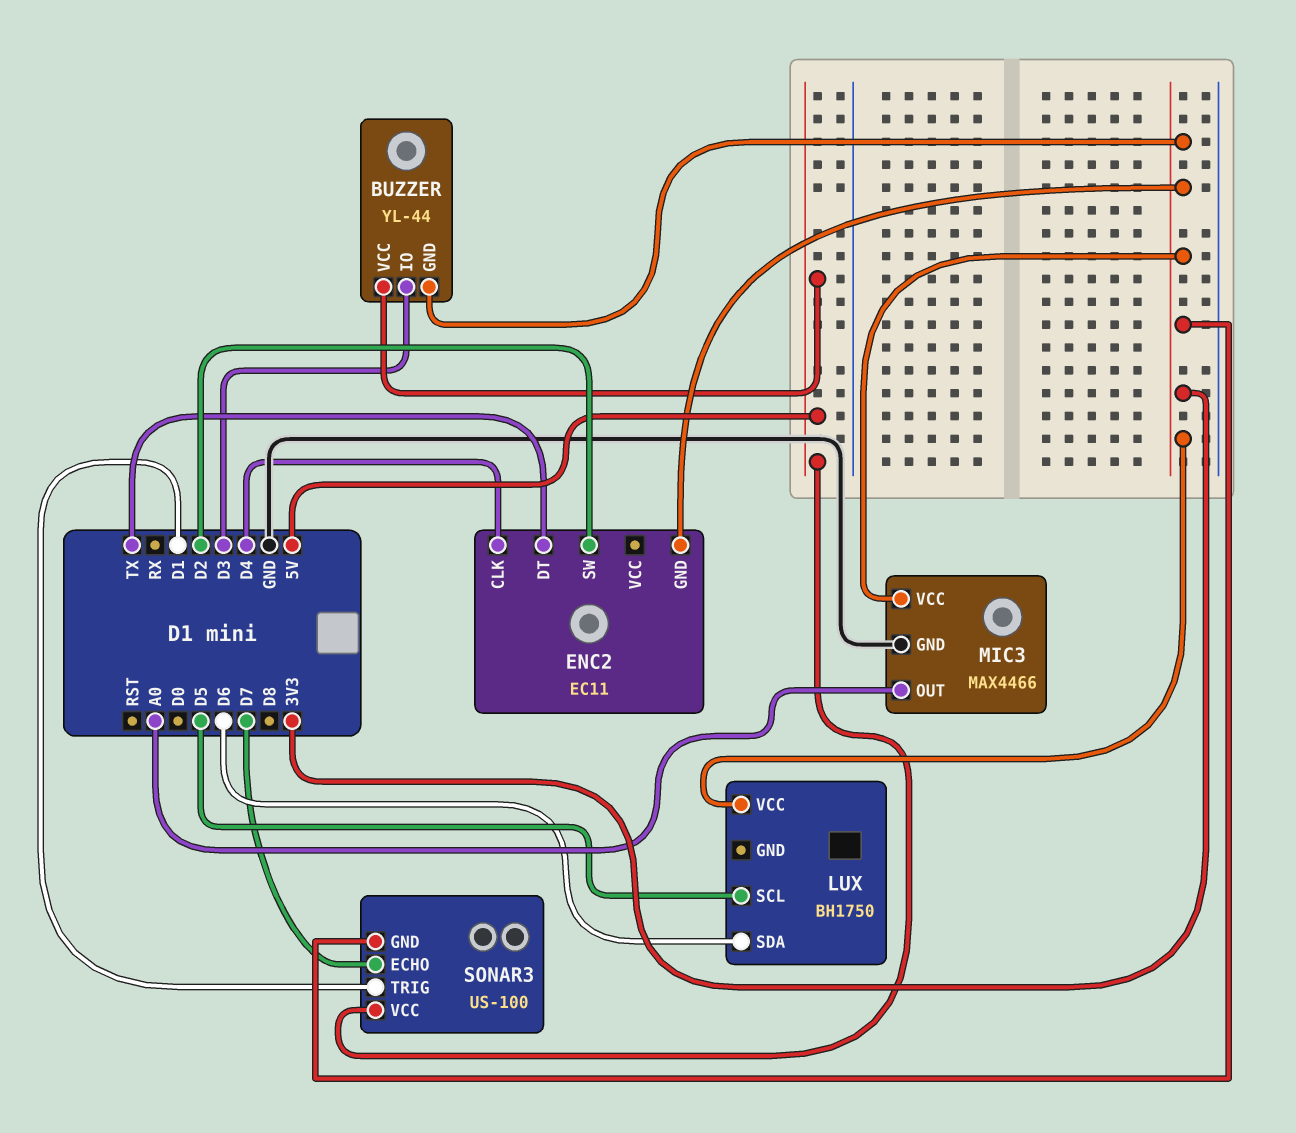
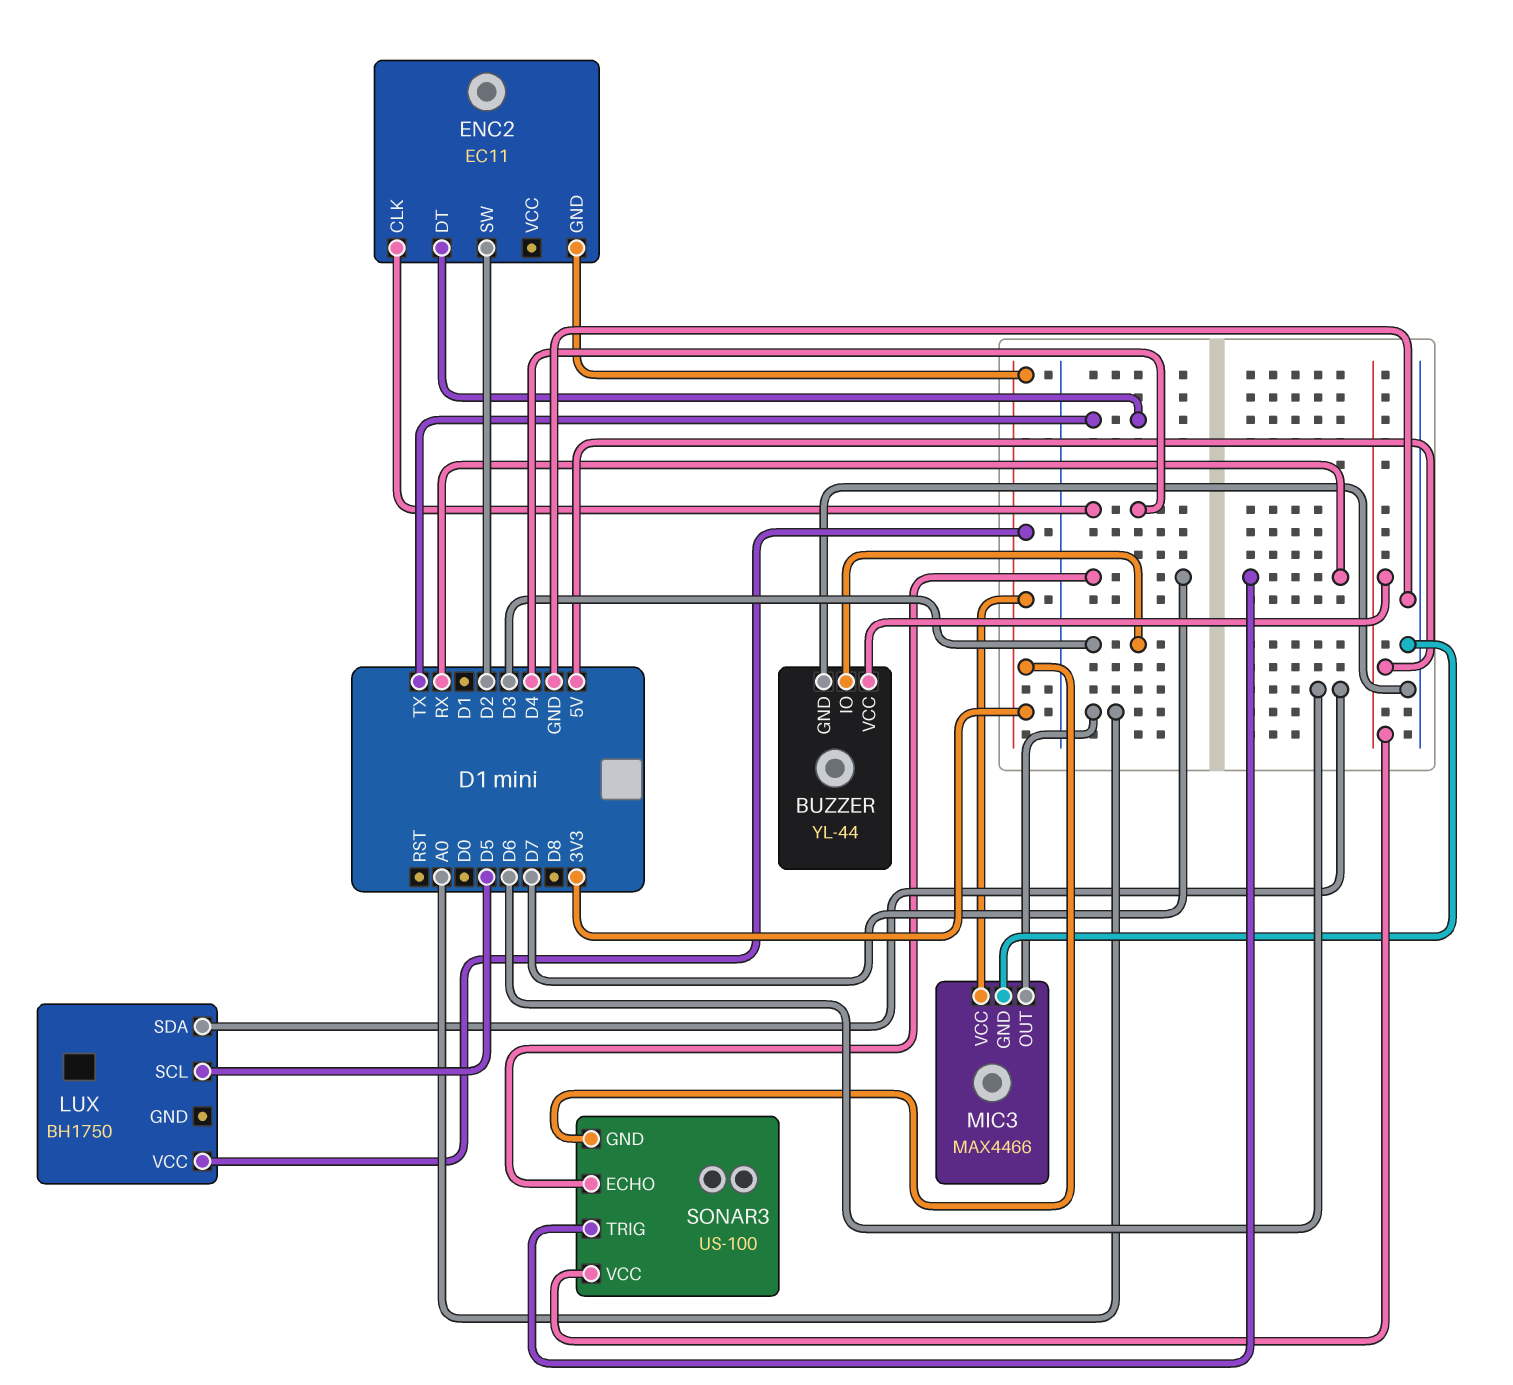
BUZZER pin GND: 3V3 -> GND
SONAR3 pin TRIG: D1 -> RX

